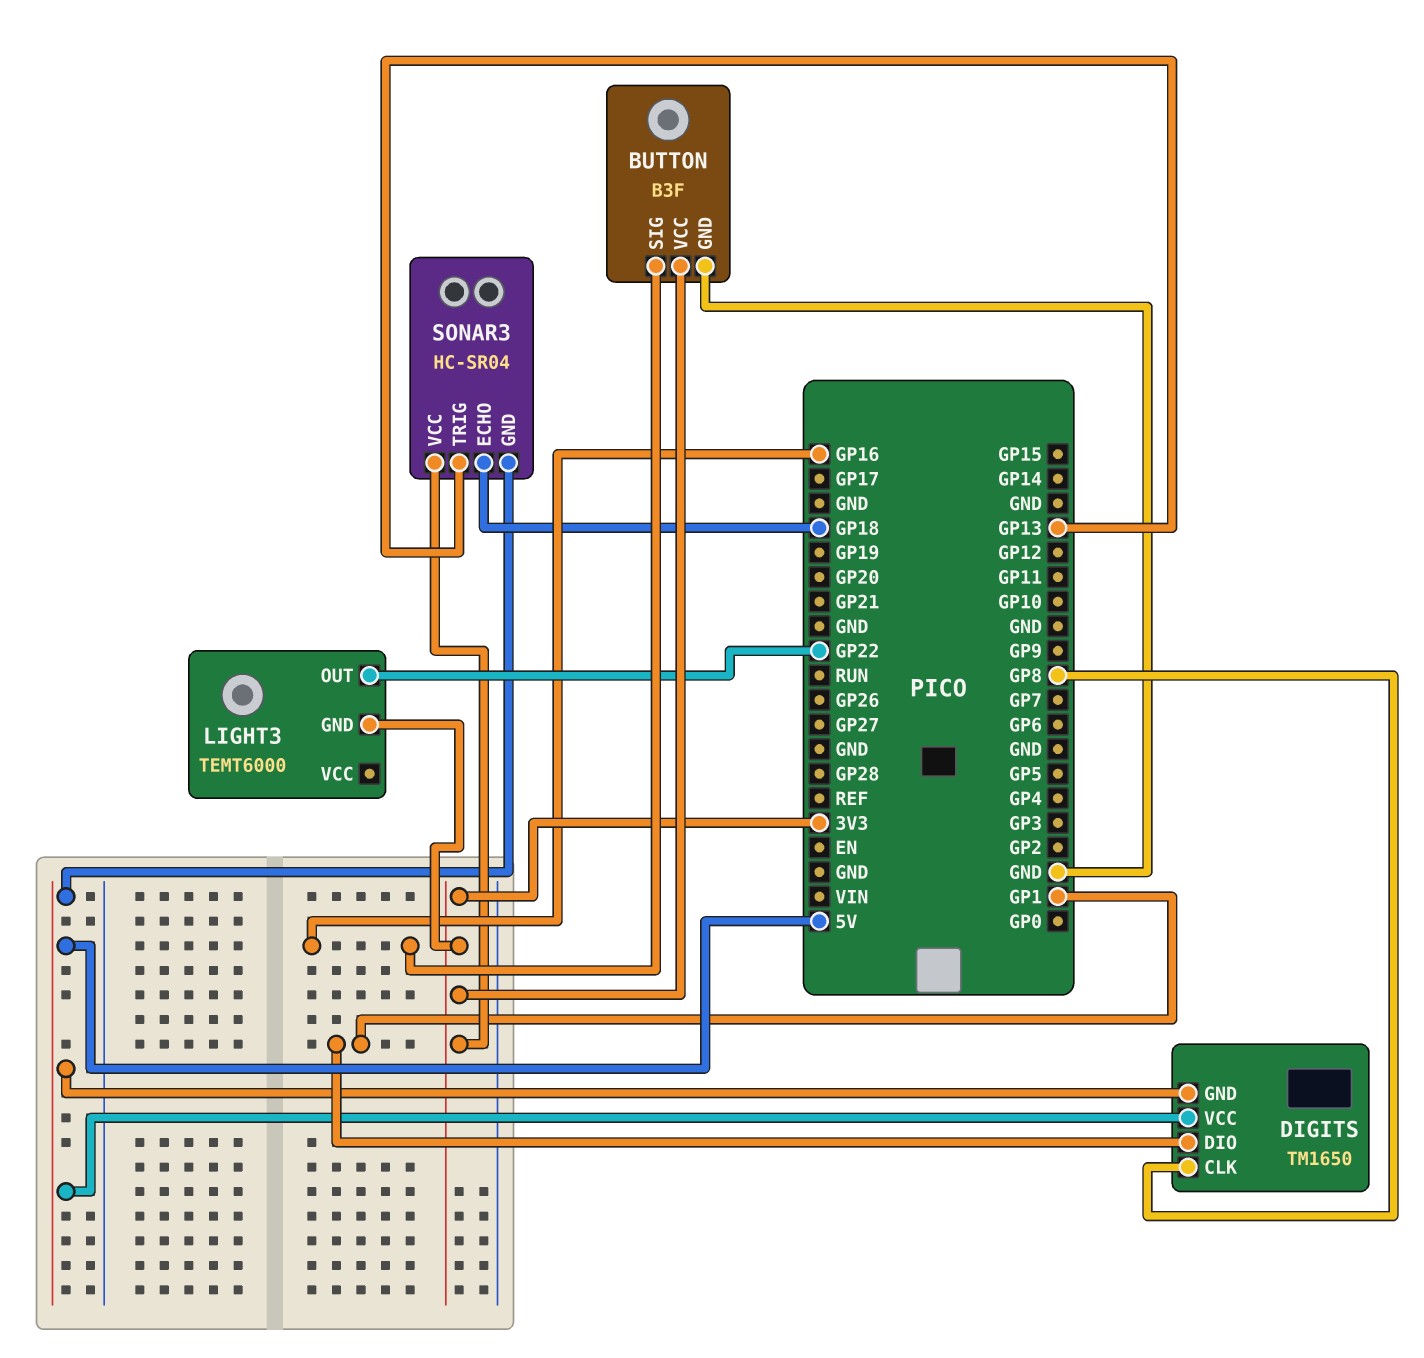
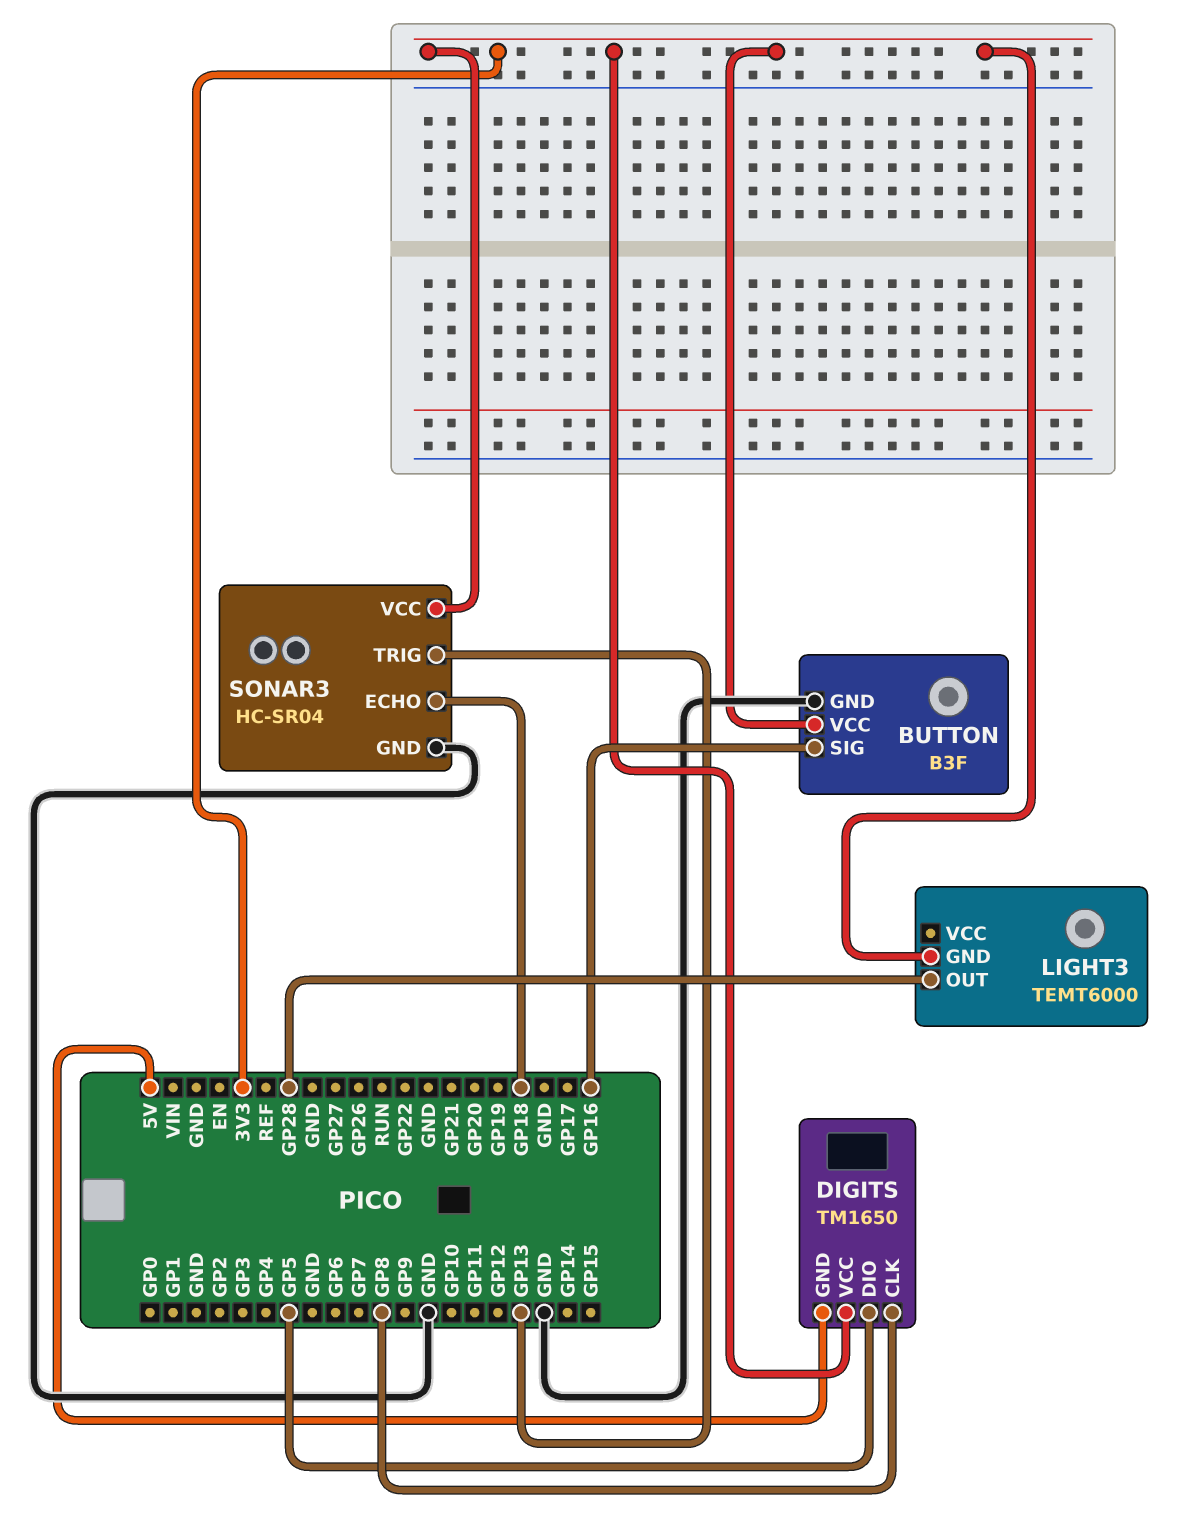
DIGITS pin DIO: GP1 -> GP5
DIGITS pin VCC: 5V -> 3V3
LIGHT3 pin OUT: GP22 -> GP28
SONAR3 pin GND: 5V -> GND

